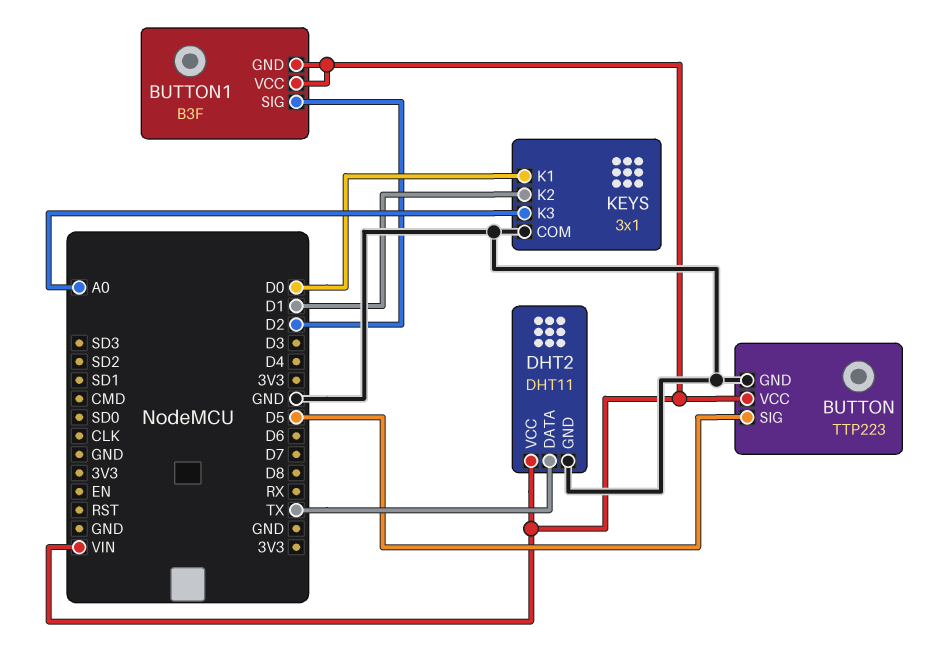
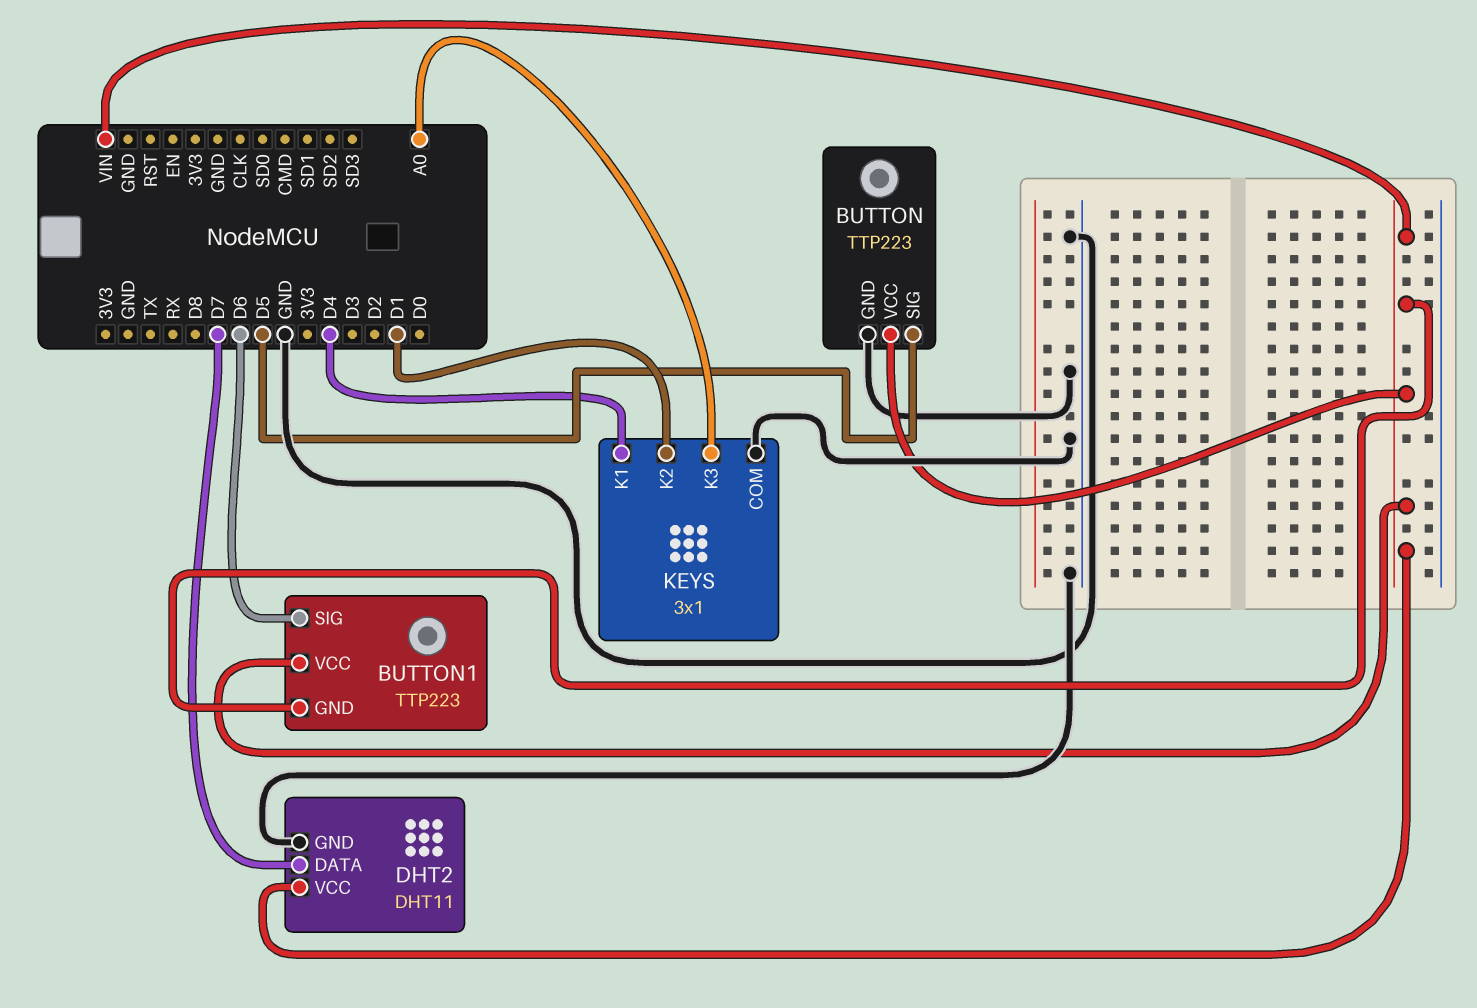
BUTTON1: B3F -> TTP223
BUTTON1 pin SIG: D2 -> D6
DHT2 pin DATA: TX -> D7
KEYS pin K1: D0 -> D4

